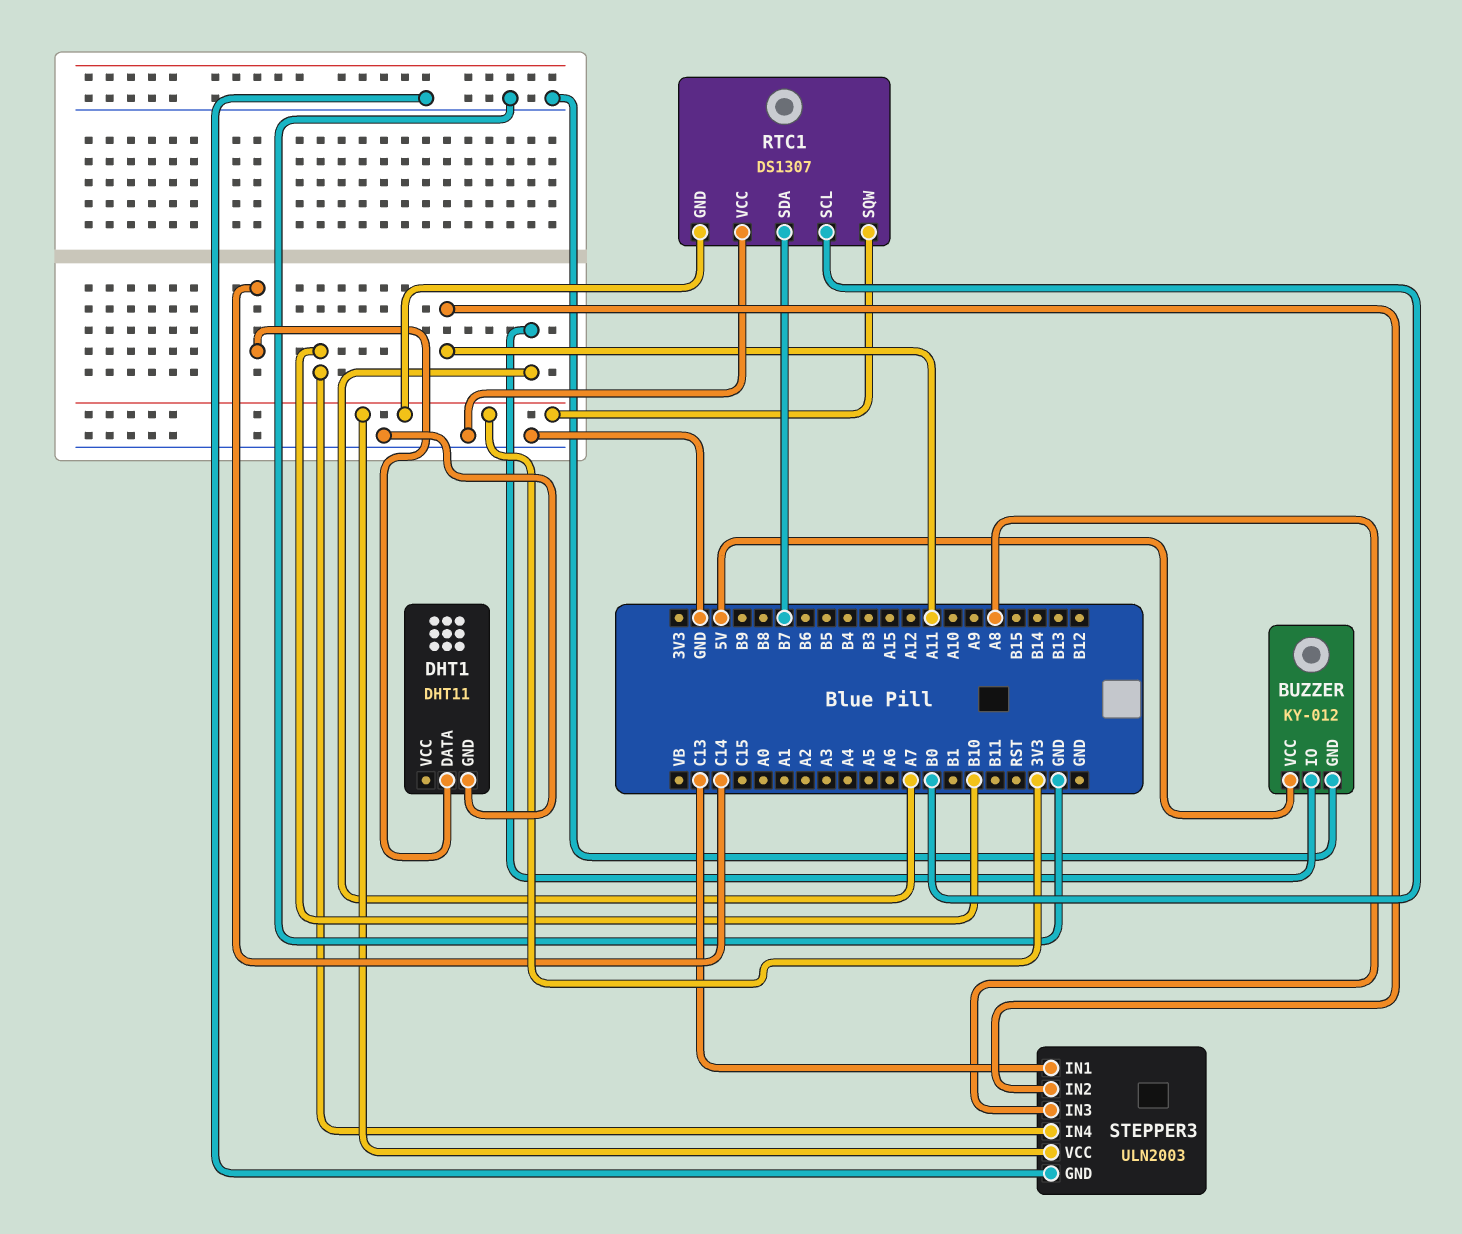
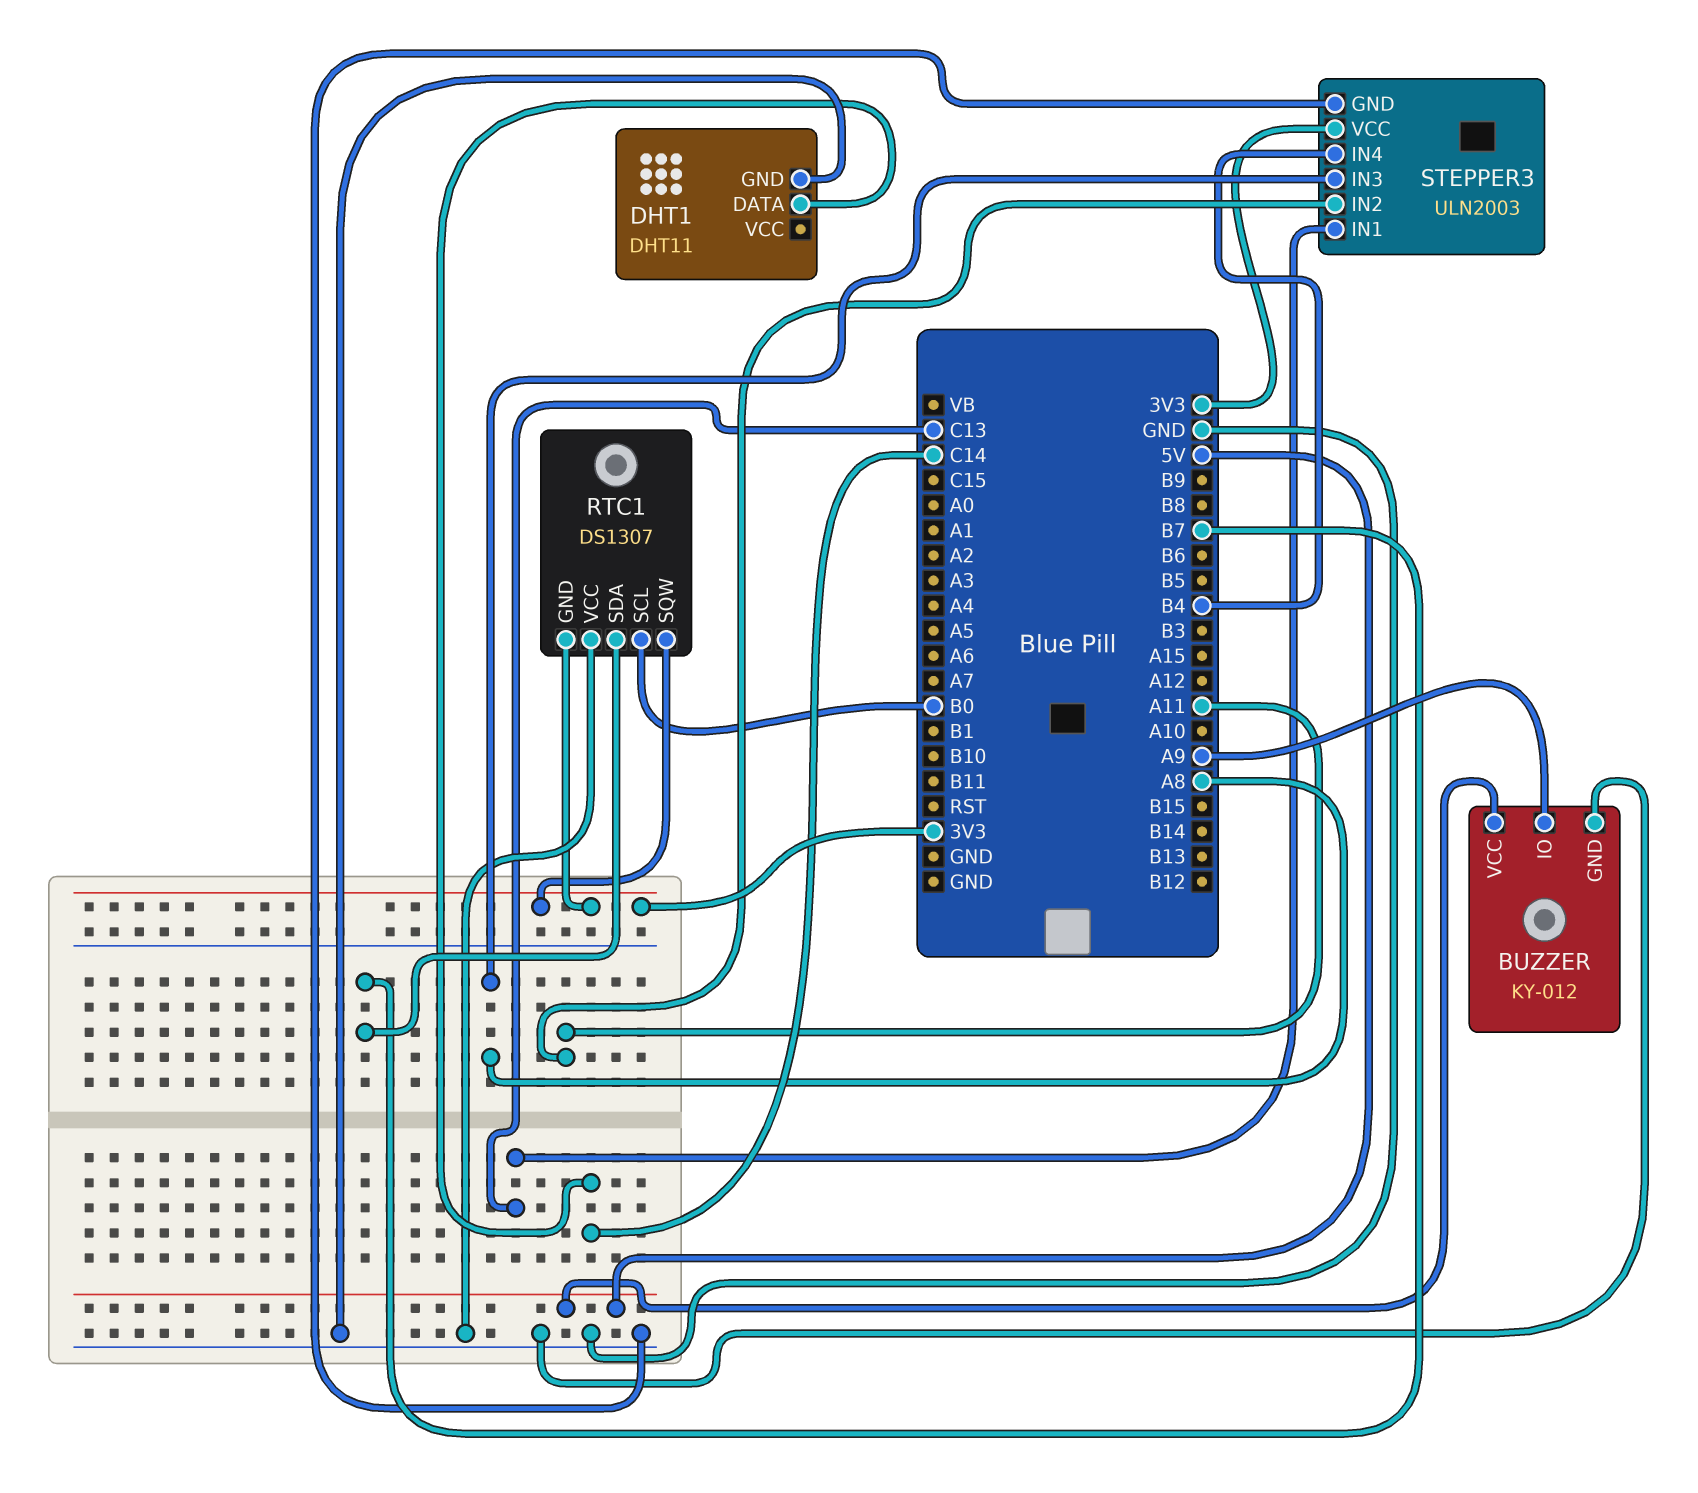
BUZZER pin IO: A7 -> A9
STEPPER3 pin IN4: B10 -> B4

